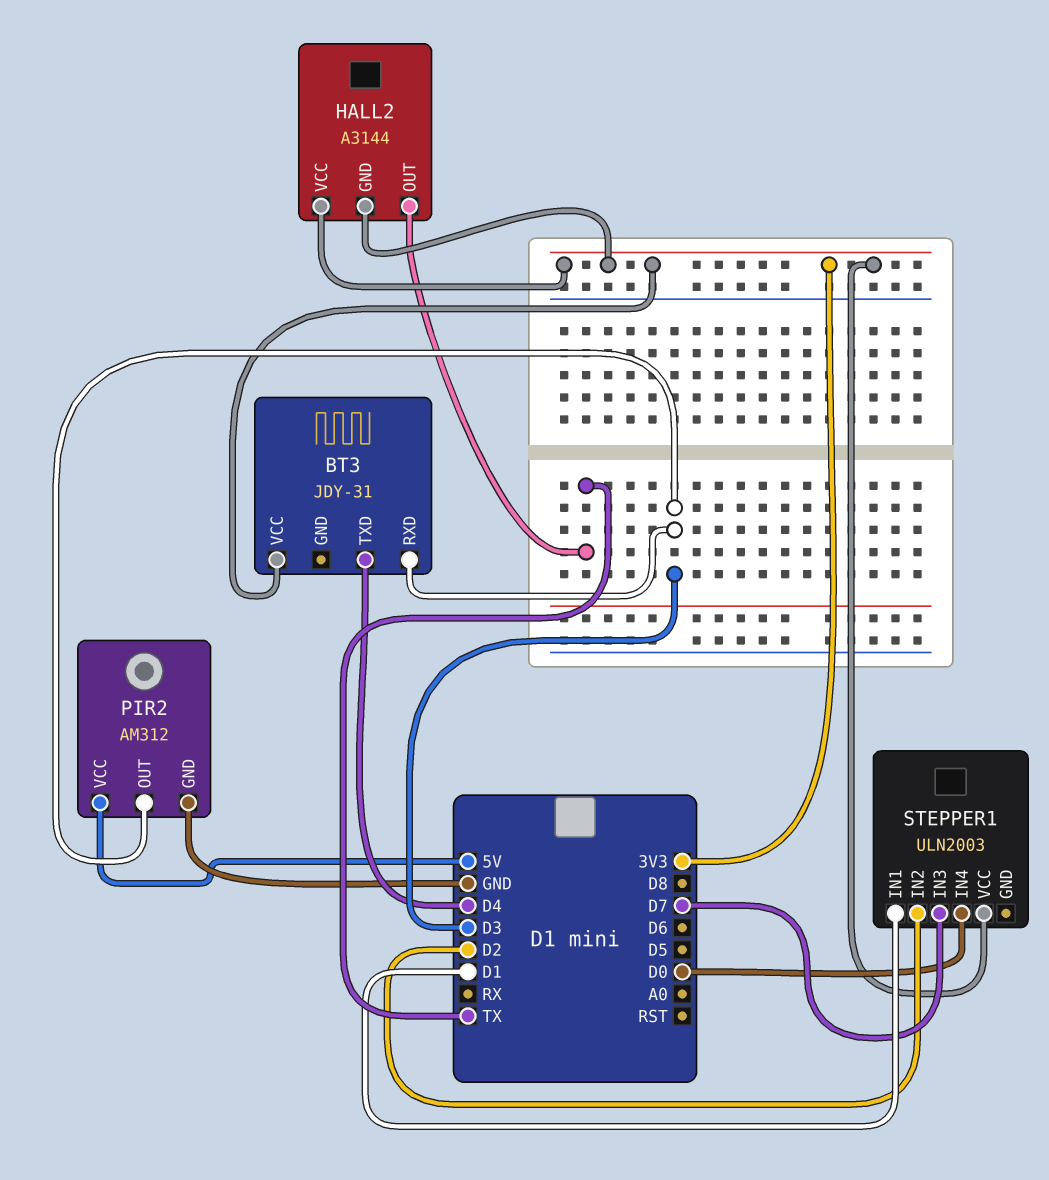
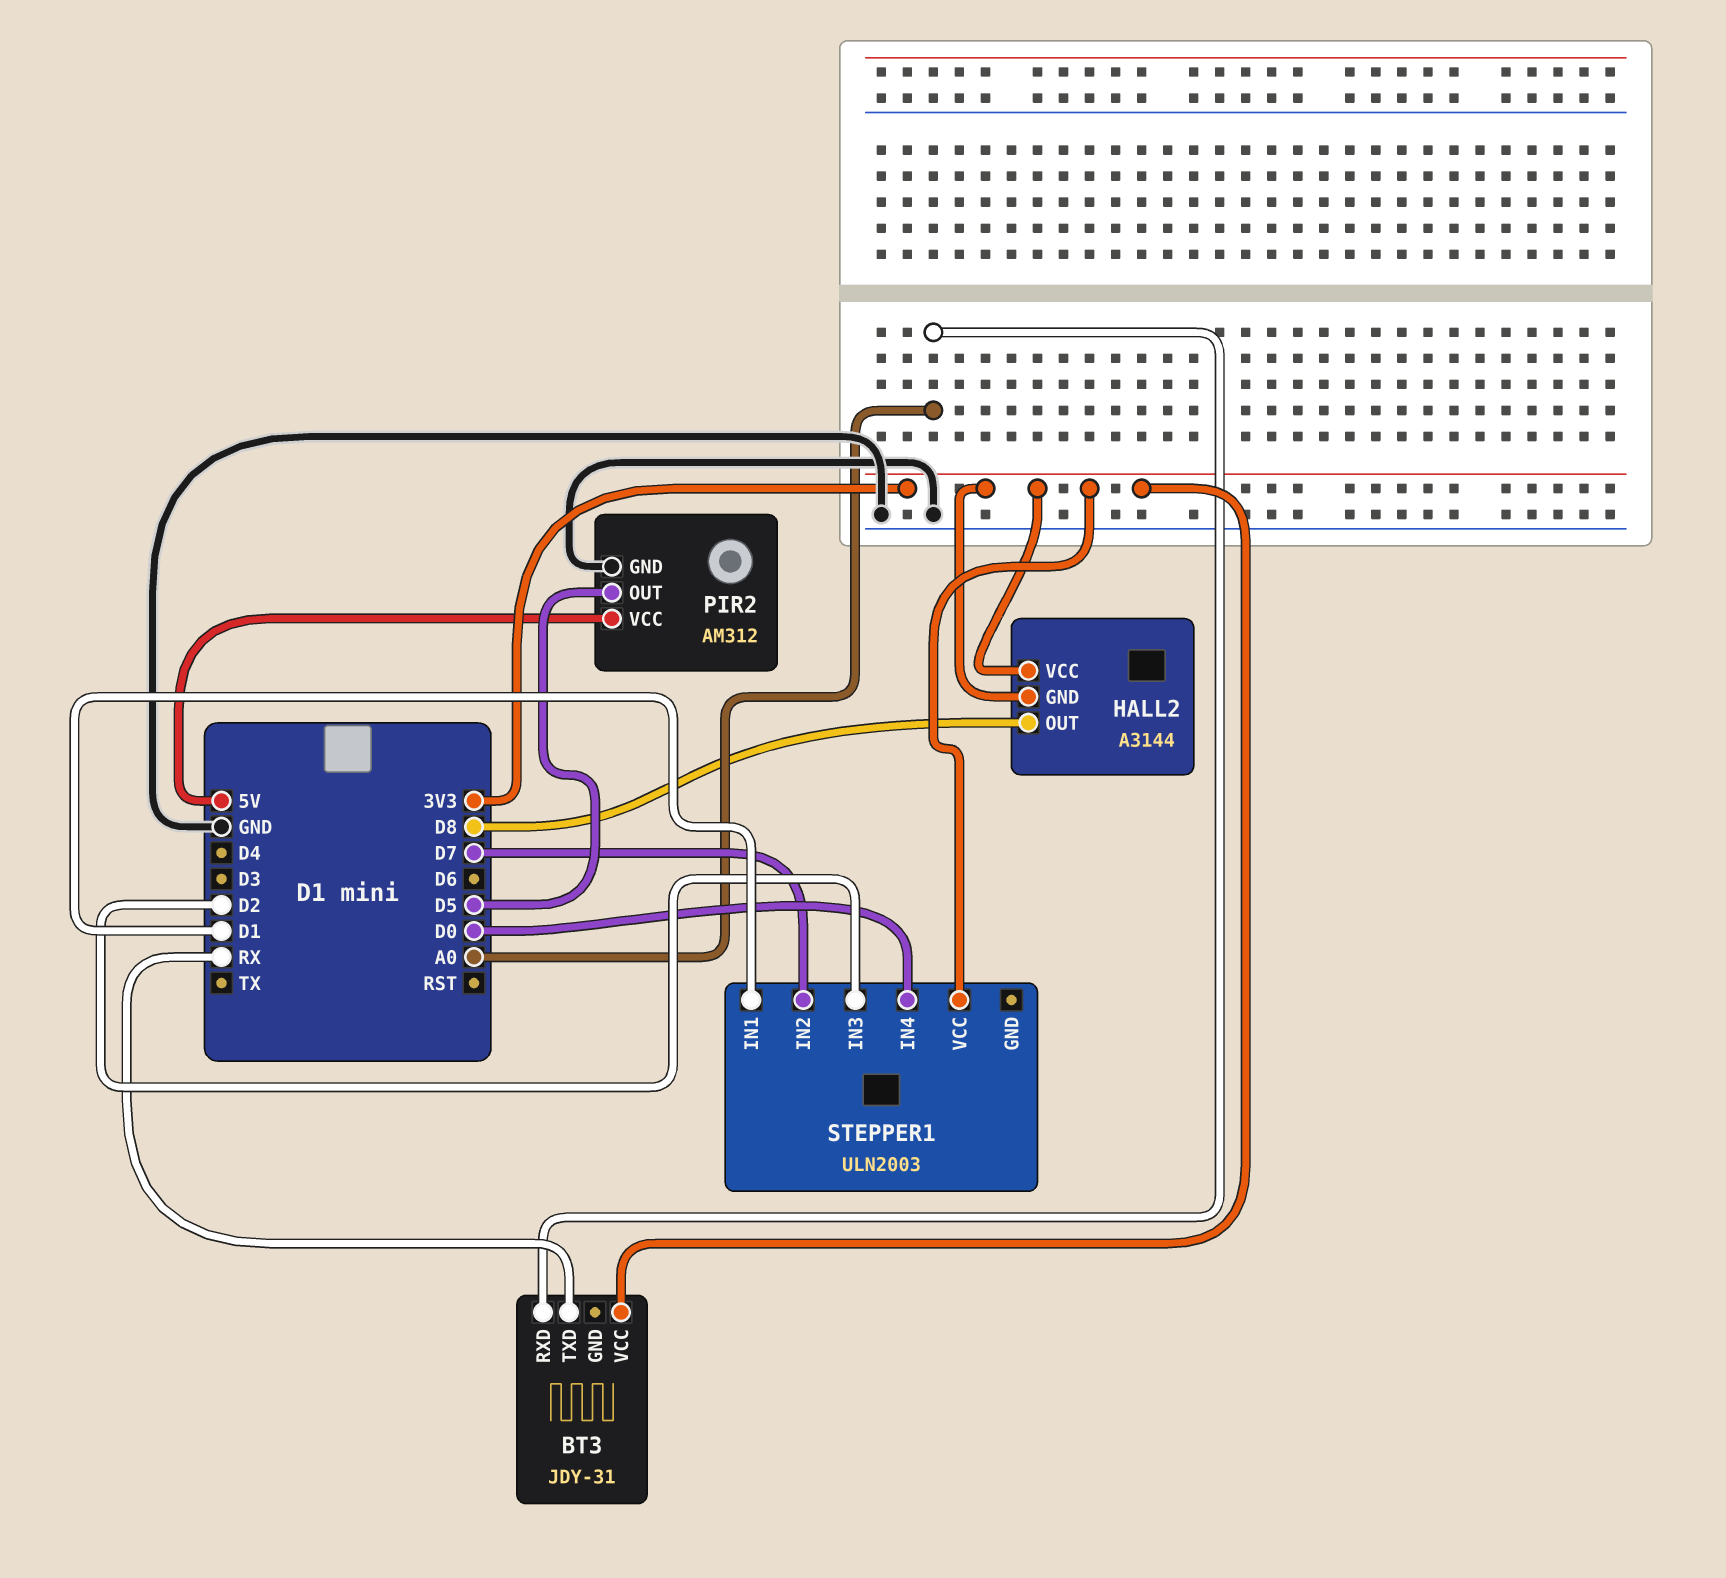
BT3 pin RXD: D3 -> A0
BT3 pin TXD: D4 -> RX
HALL2 pin OUT: TX -> D8
PIR2 pin OUT: D3 -> D5
STEPPER1 pin IN2: D2 -> D7
STEPPER1 pin IN3: D7 -> D2

